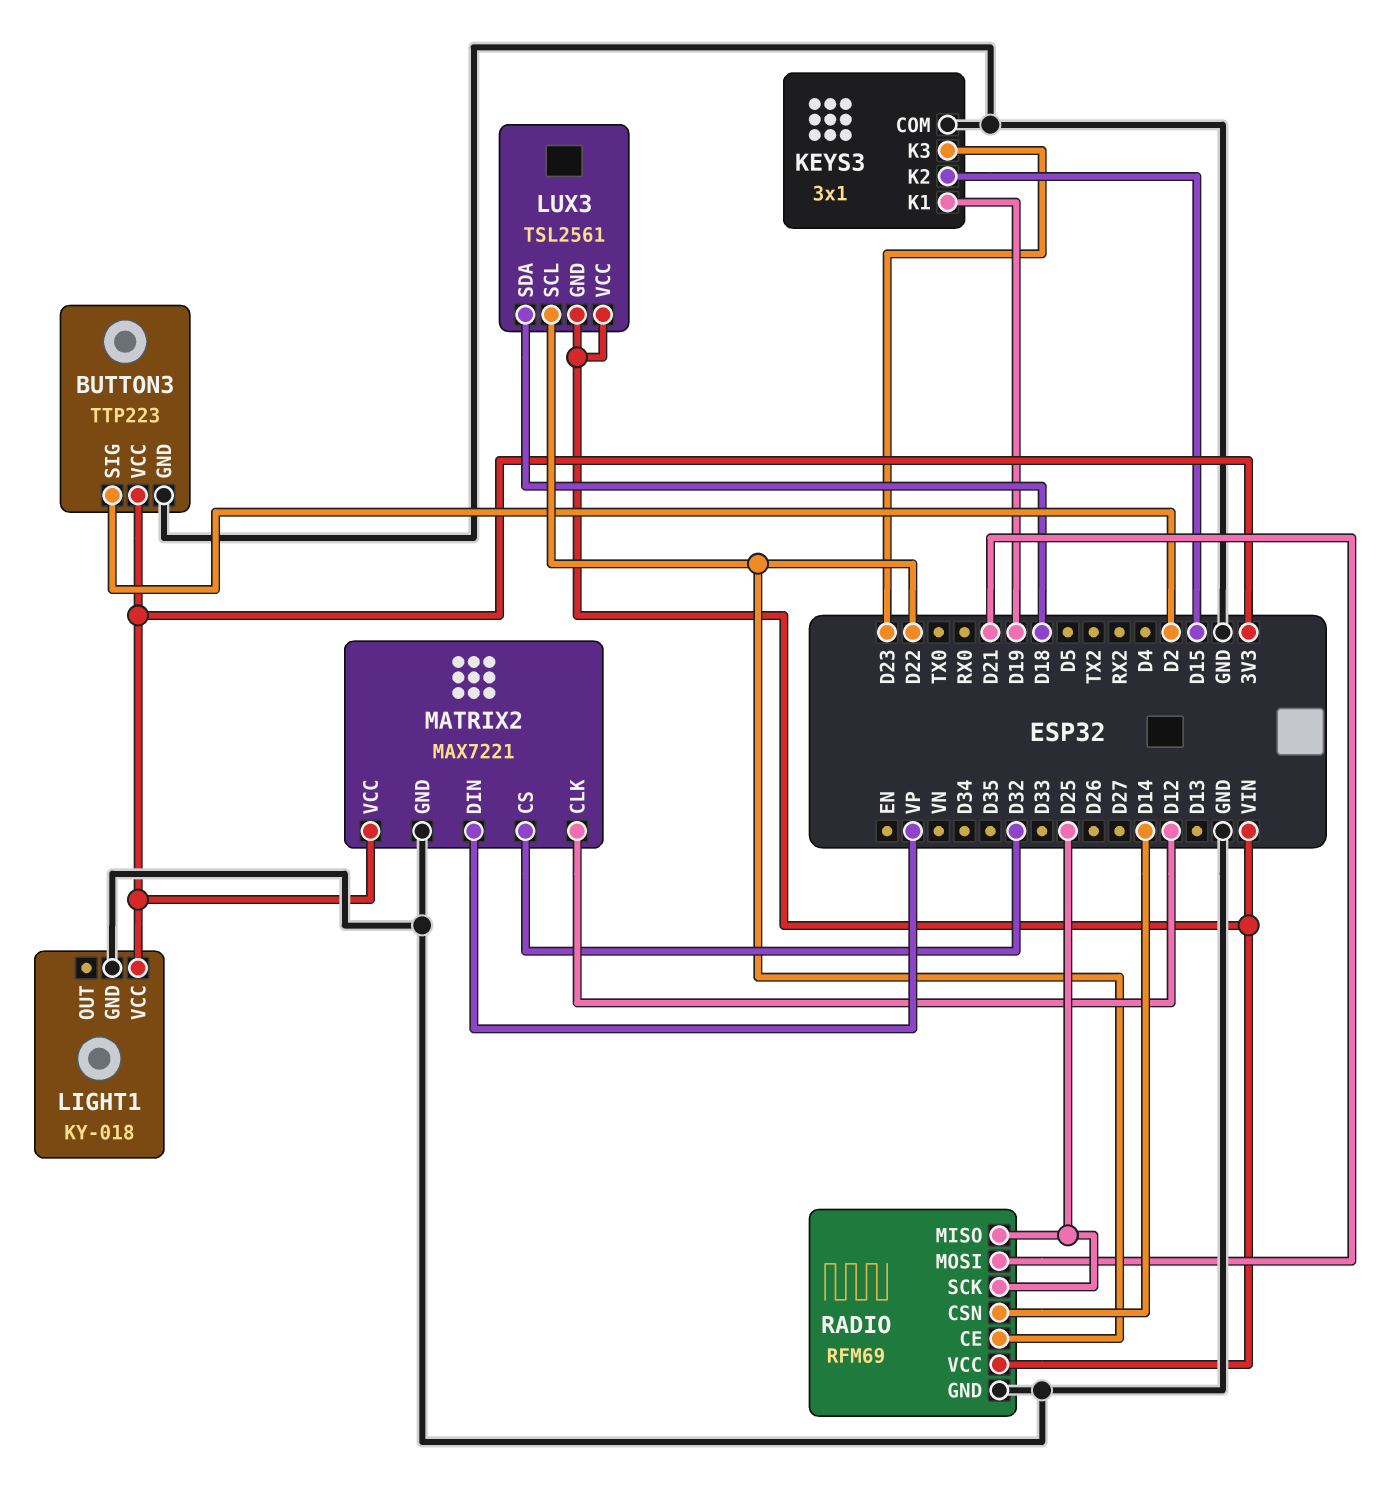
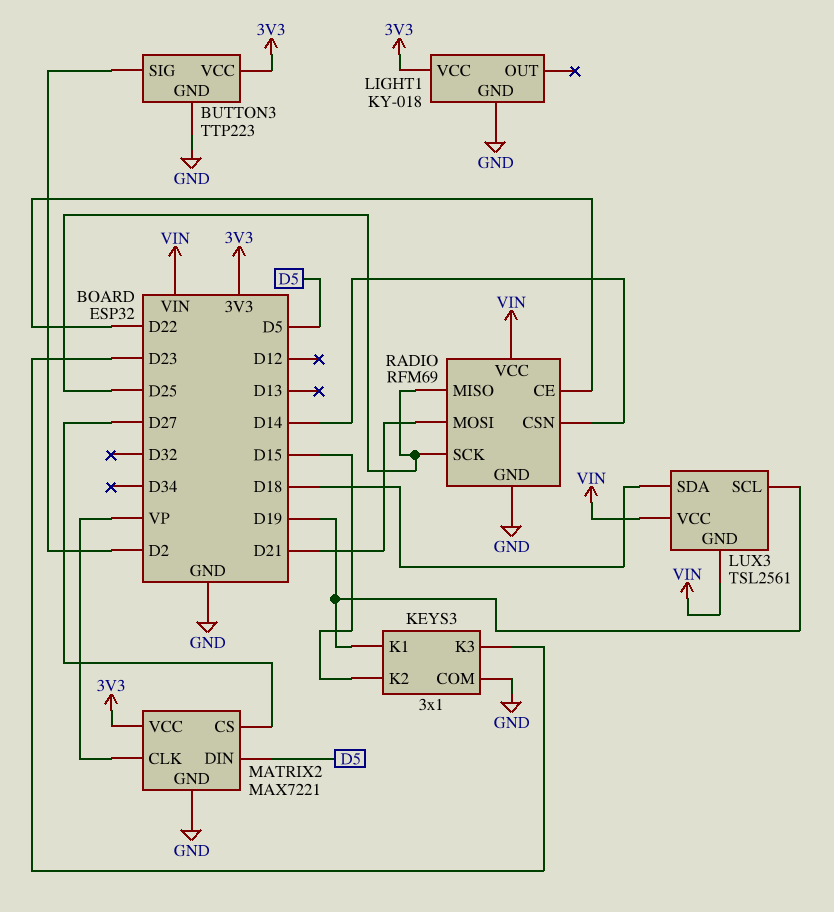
LUX3 pin SCL: D22 -> D19
MATRIX2 pin CLK: D12 -> VP
MATRIX2 pin CS: D32 -> D27
MATRIX2 pin DIN: VP -> D5

